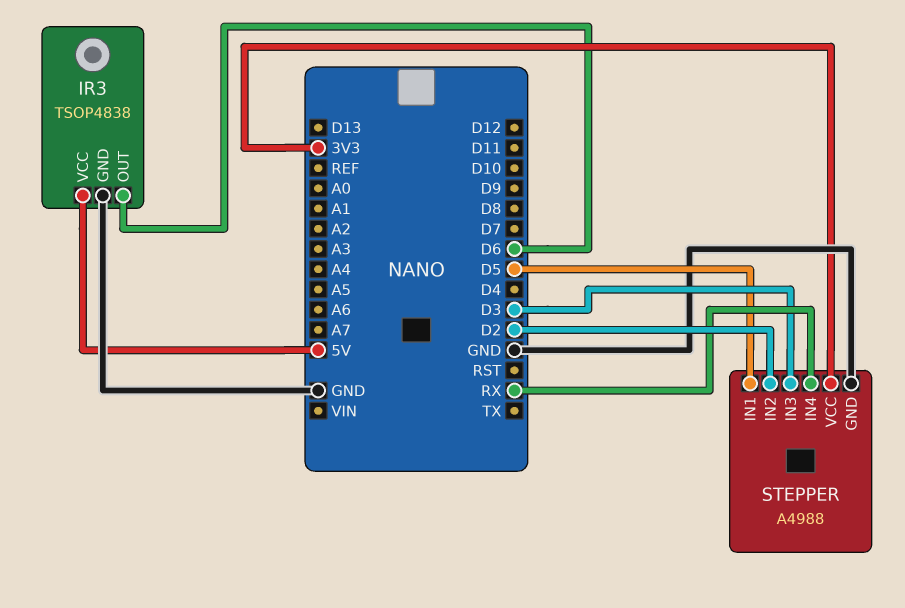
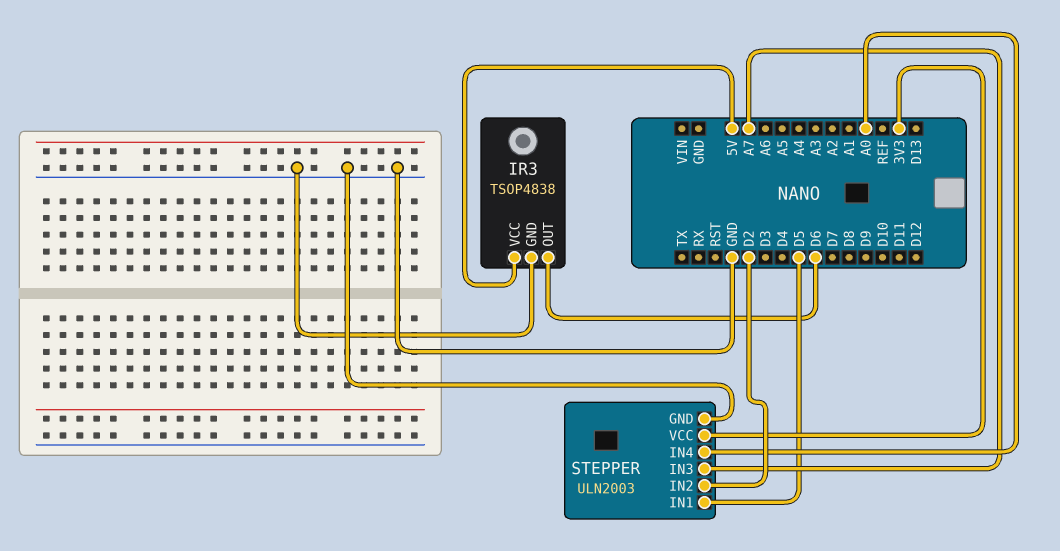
STEPPER: A4988 -> ULN2003
STEPPER pin IN3: D3 -> A7
STEPPER pin IN4: RX -> A0

